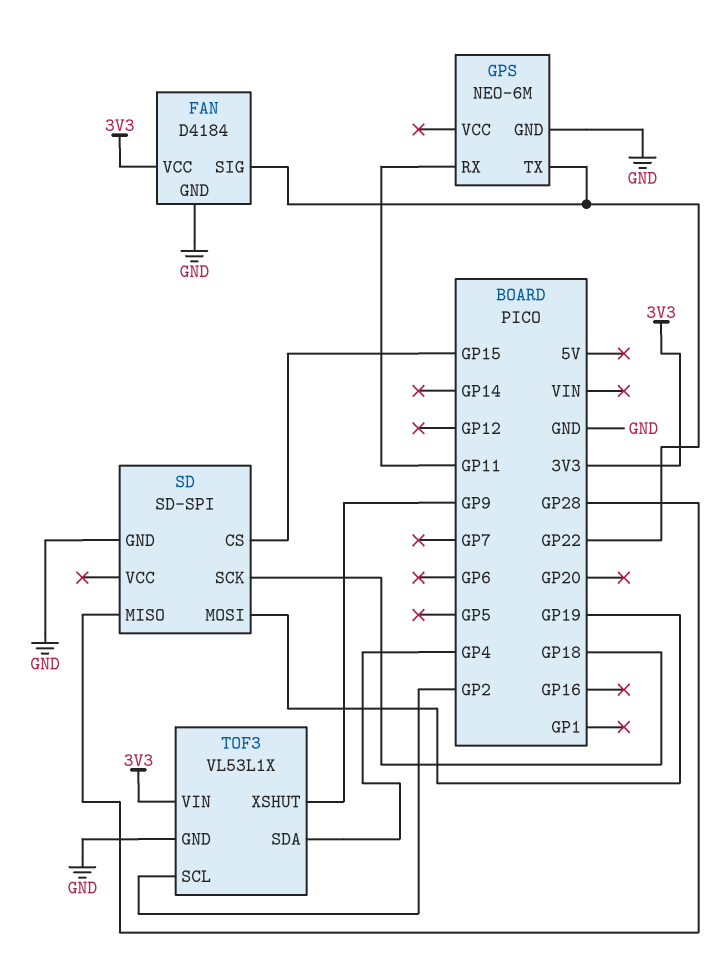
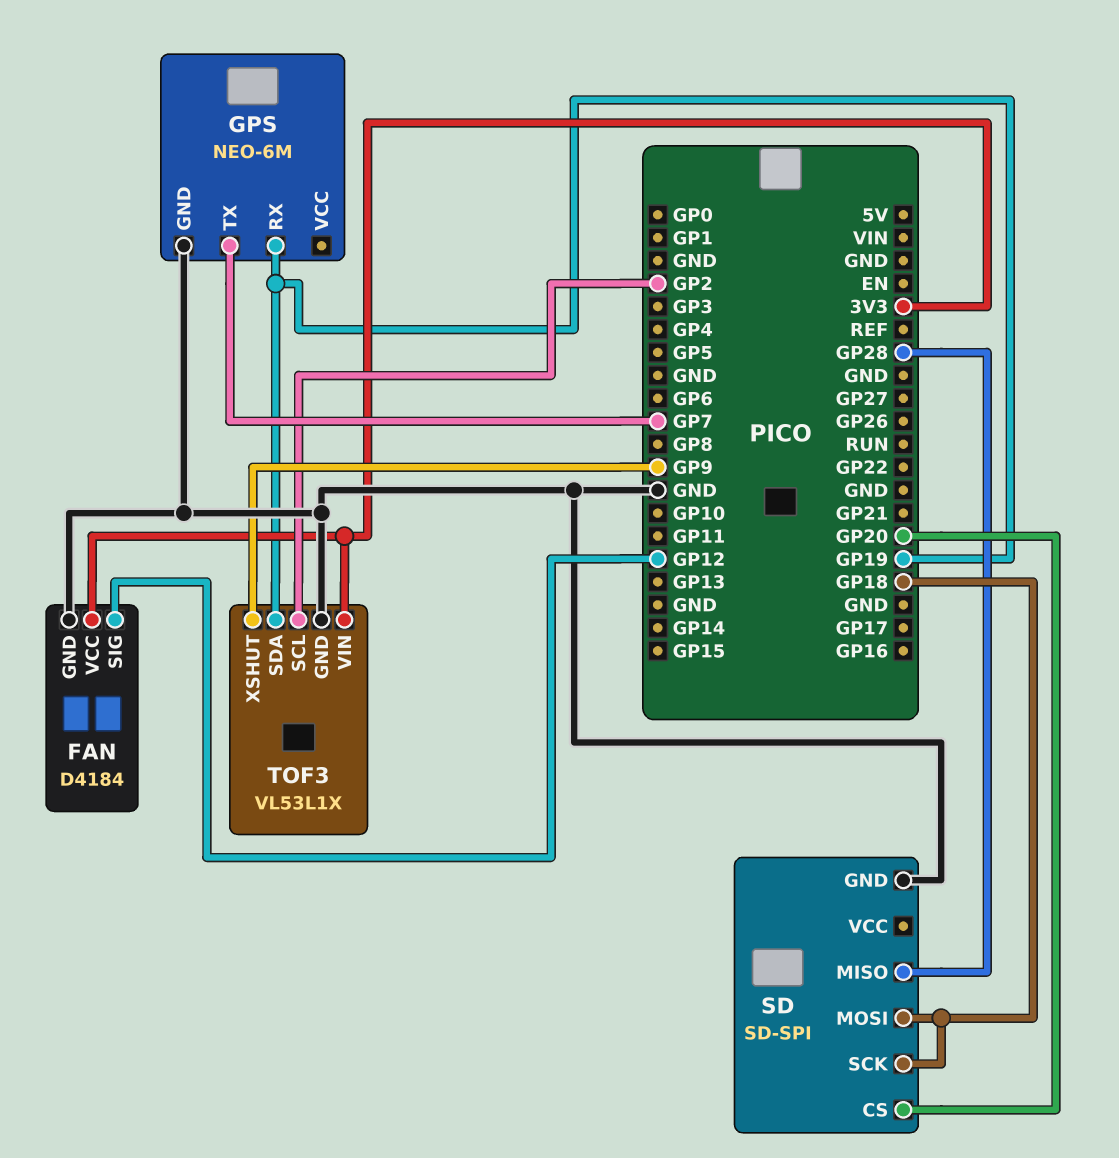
FAN pin SIG: GP22 -> GP12
GPS pin RX: GP11 -> GP19
GPS pin TX: GP22 -> GP7
SD pin CS: GP15 -> GP20
SD pin MOSI: GP19 -> GP18
TOF3 pin SDA: GP4 -> GP19

